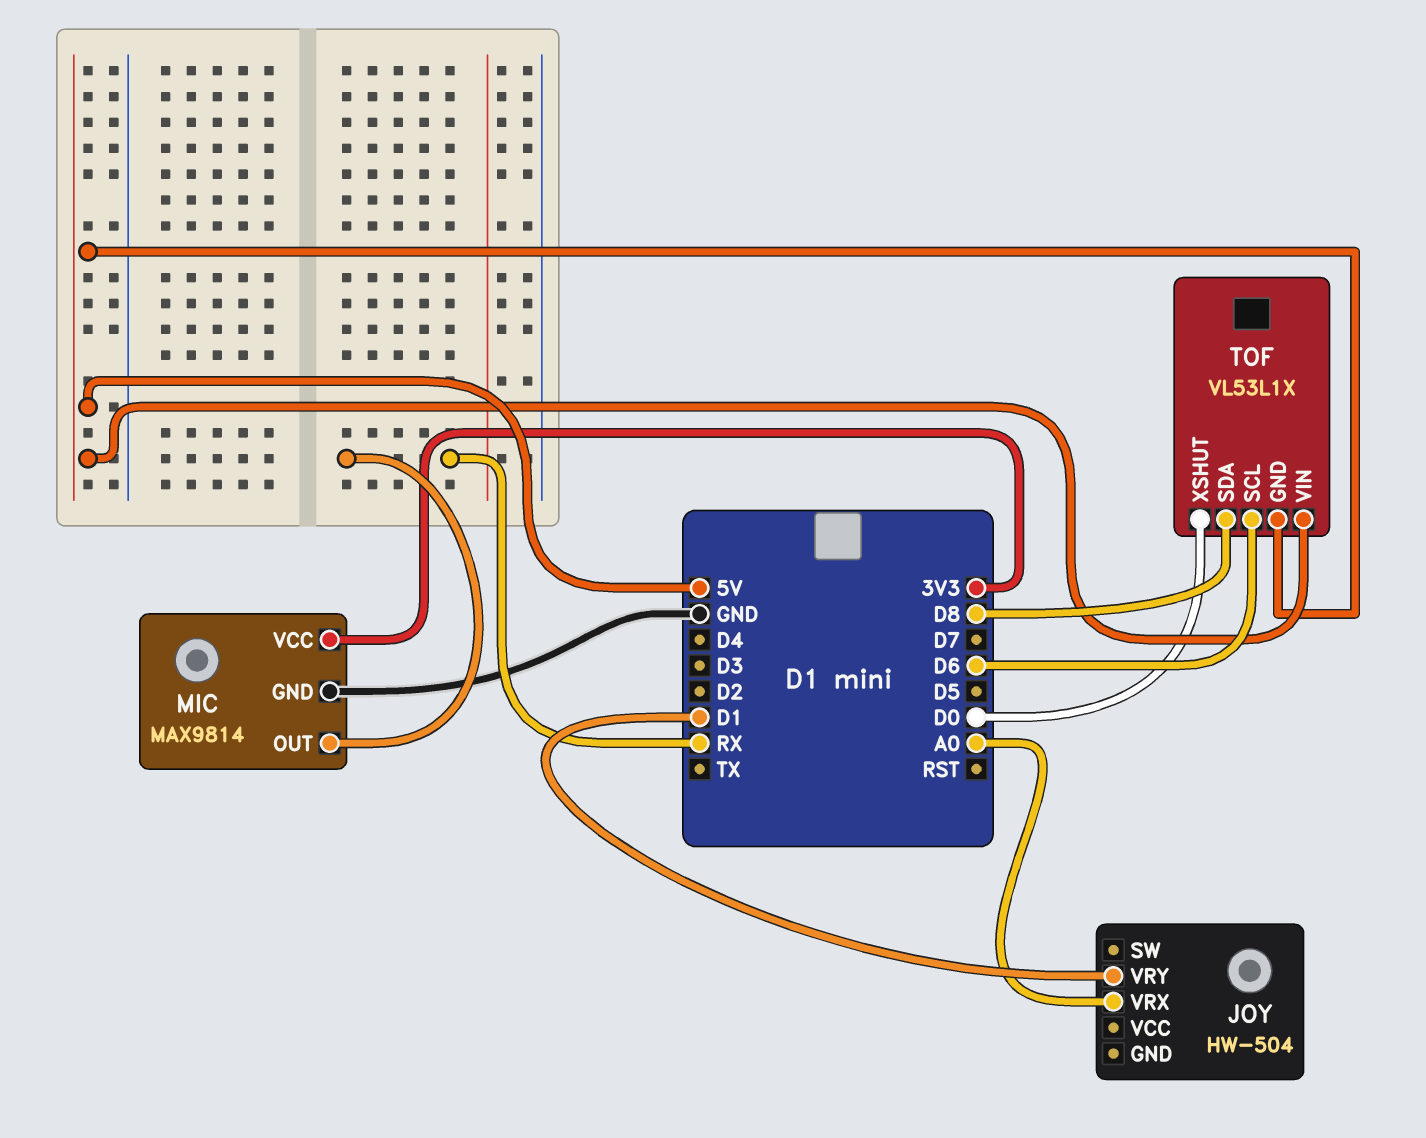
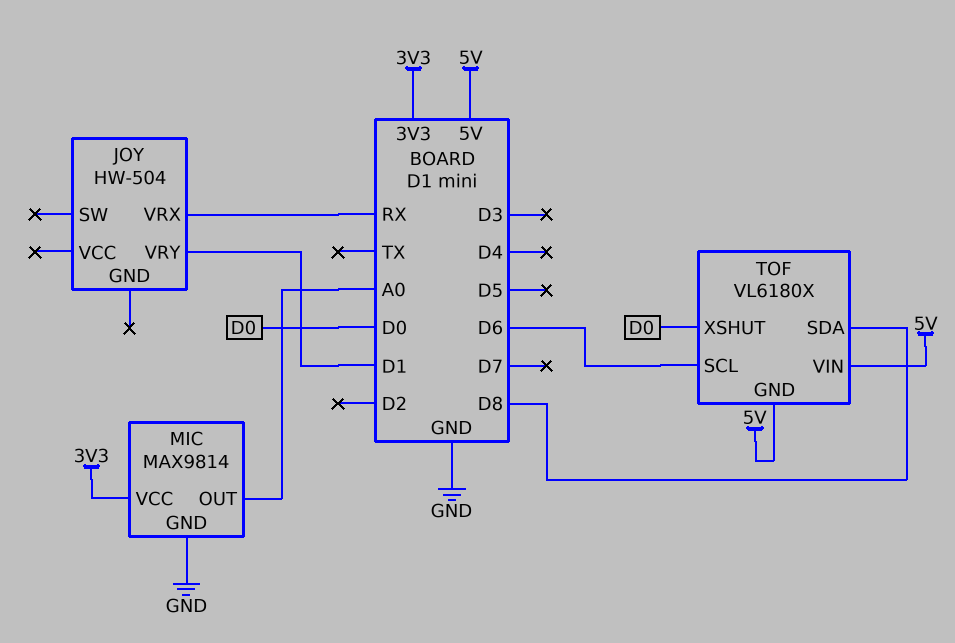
JOY pin VRX: A0 -> RX
MIC pin OUT: RX -> A0
TOF: VL53L1X -> VL6180X

